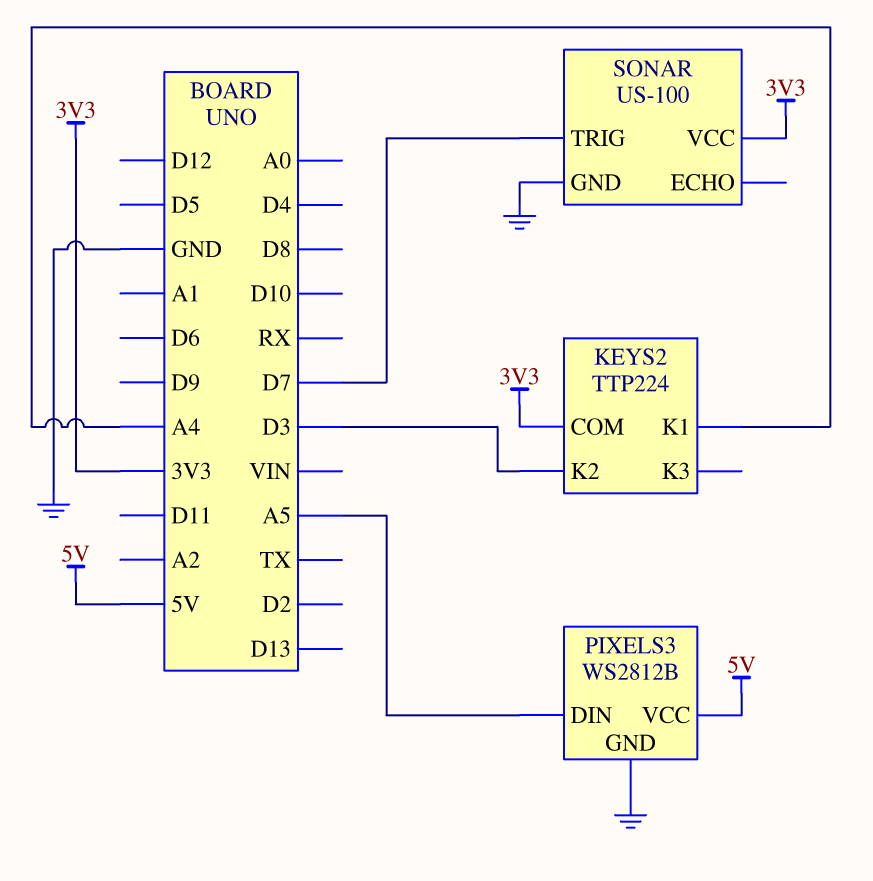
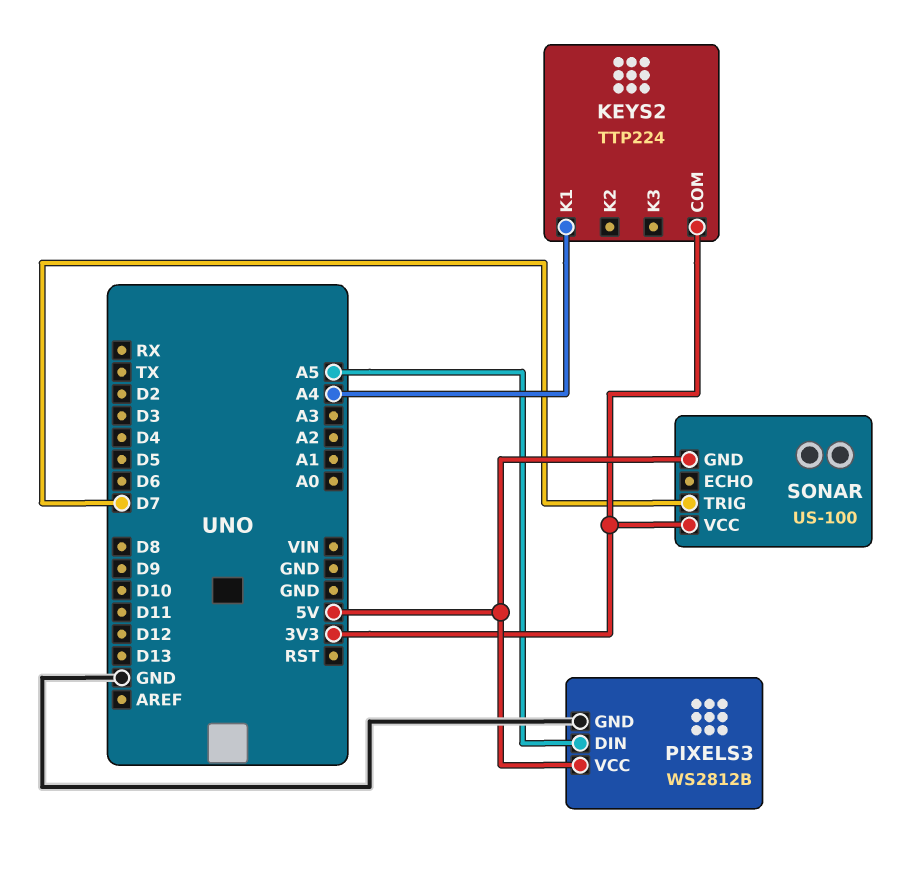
KEYS2 pin K2: D3 -> none
SONAR pin GND: GND -> 5V

